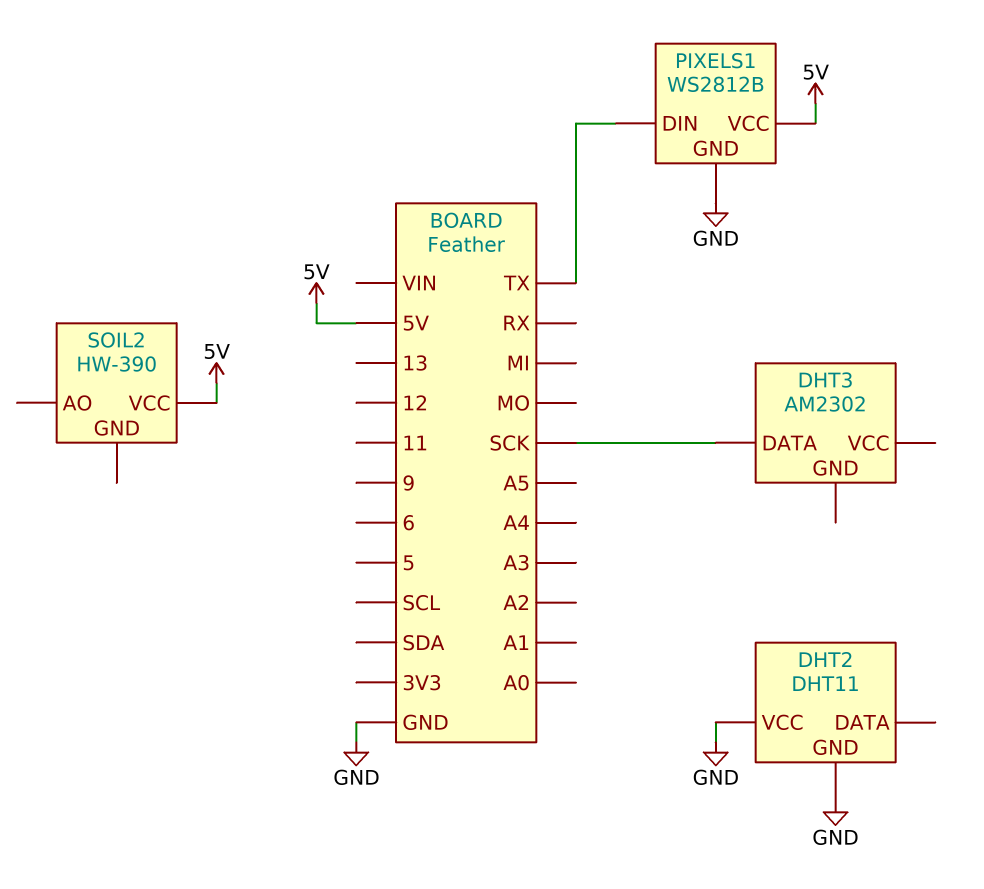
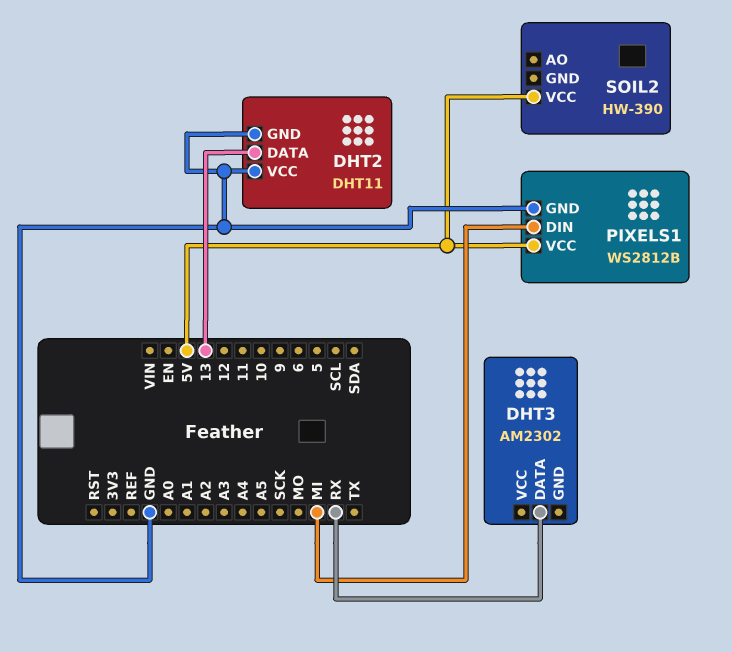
DHT2 pin DATA: none -> 13
DHT3 pin DATA: SCK -> RX
PIXELS1 pin DIN: TX -> MI

